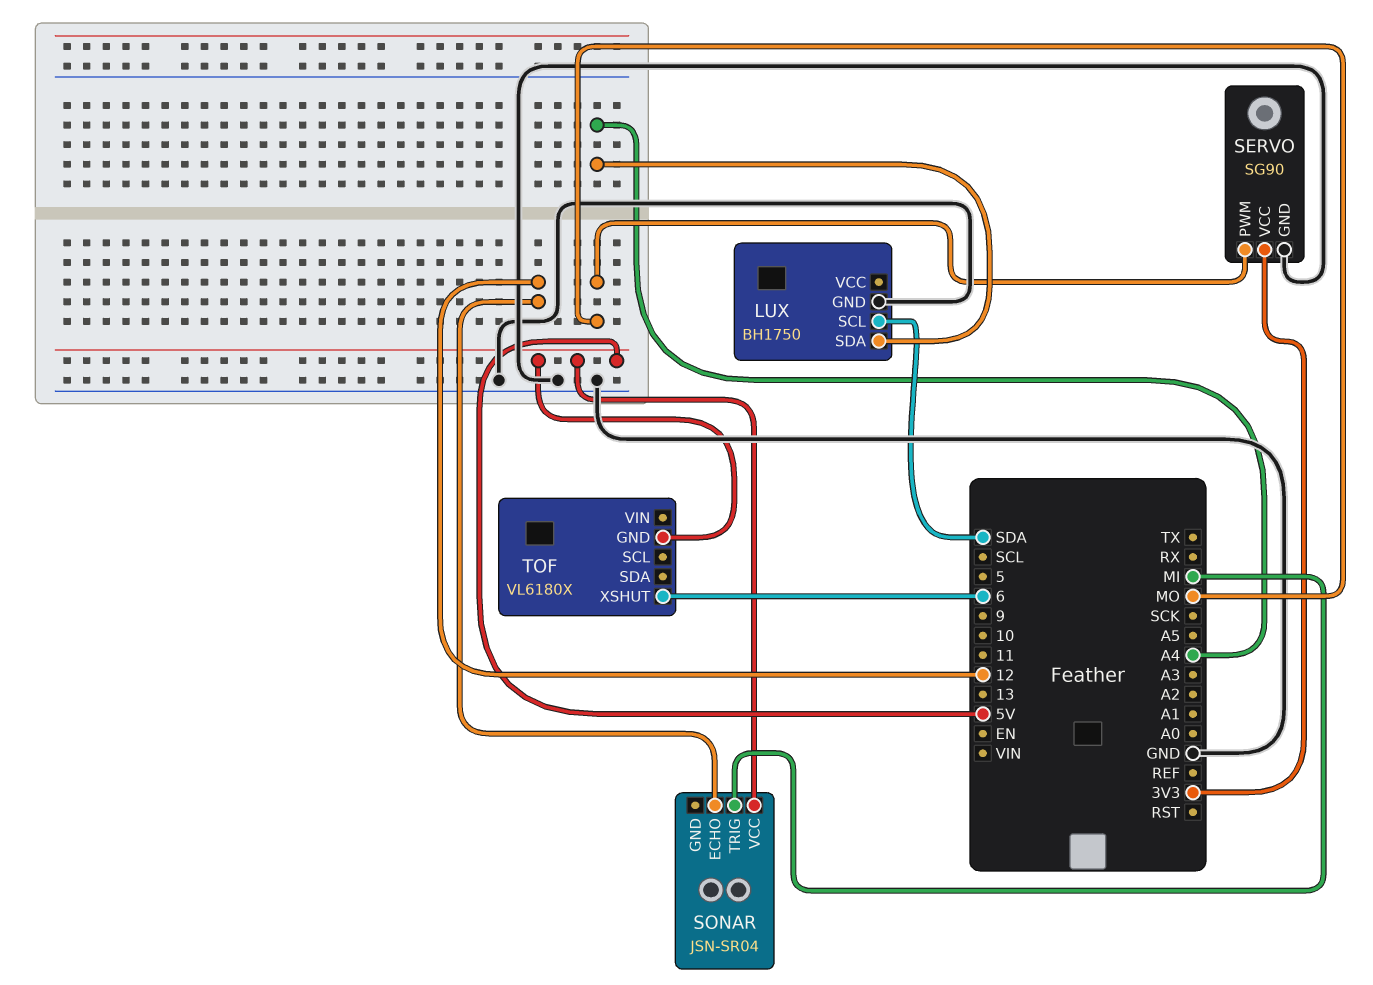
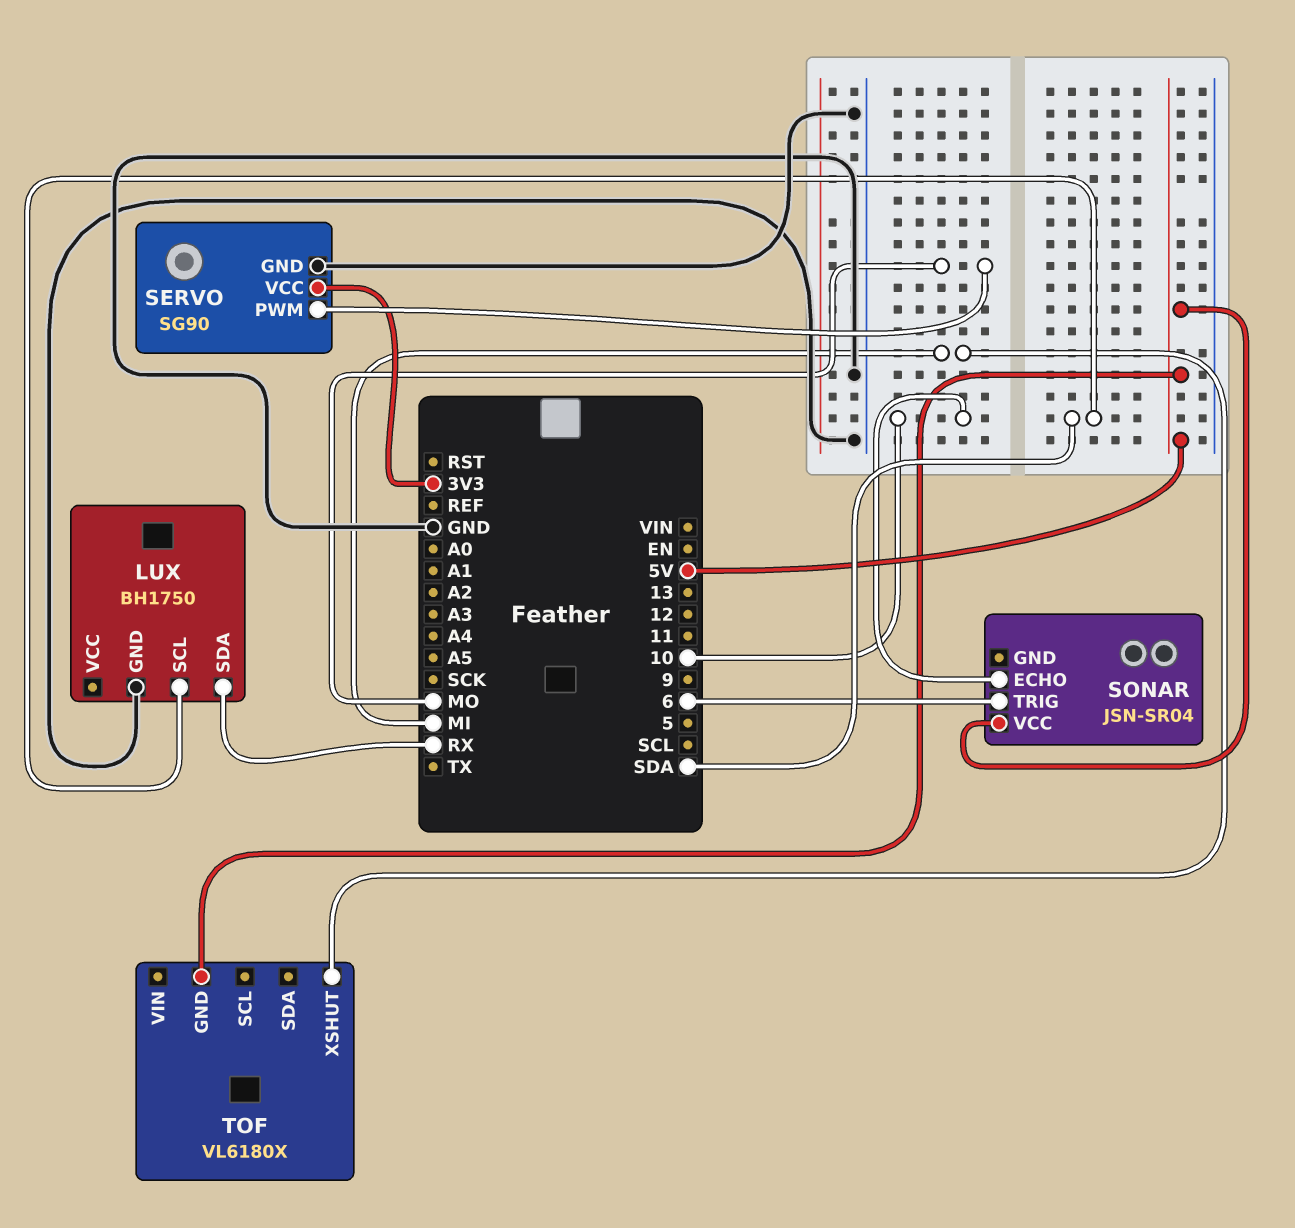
LUX pin SDA: A4 -> RX
SONAR pin ECHO: 12 -> 10
SONAR pin TRIG: MI -> 6
TOF pin XSHUT: 6 -> MI

